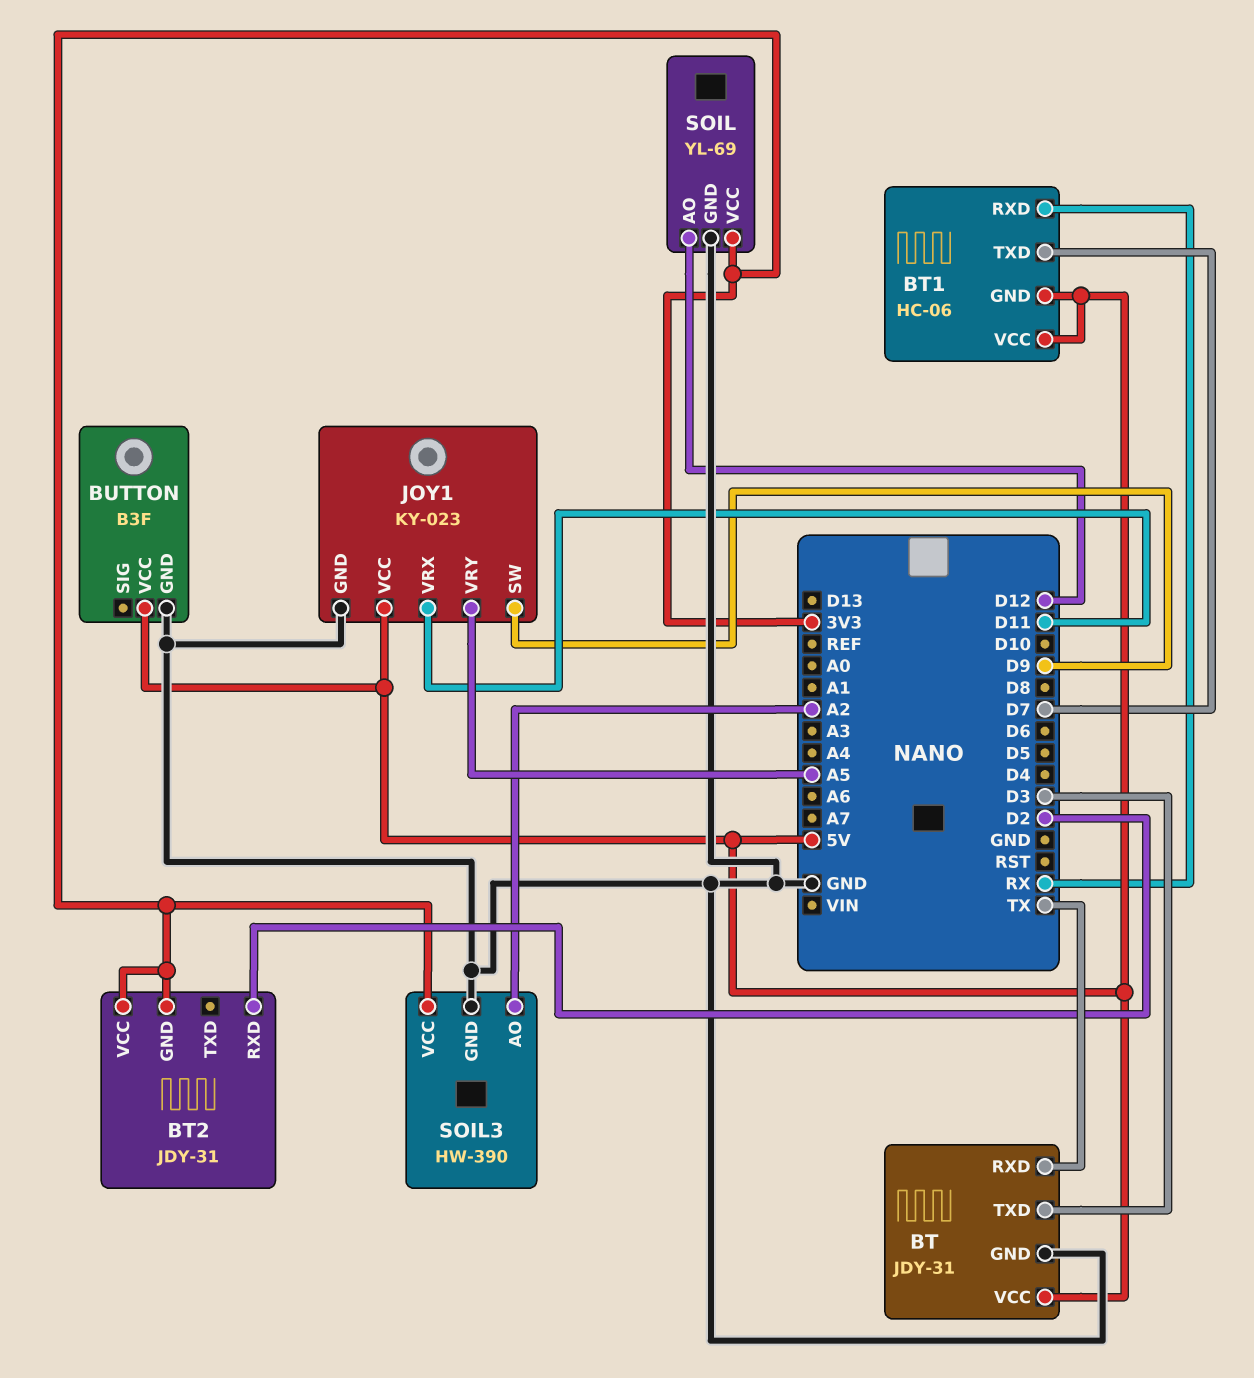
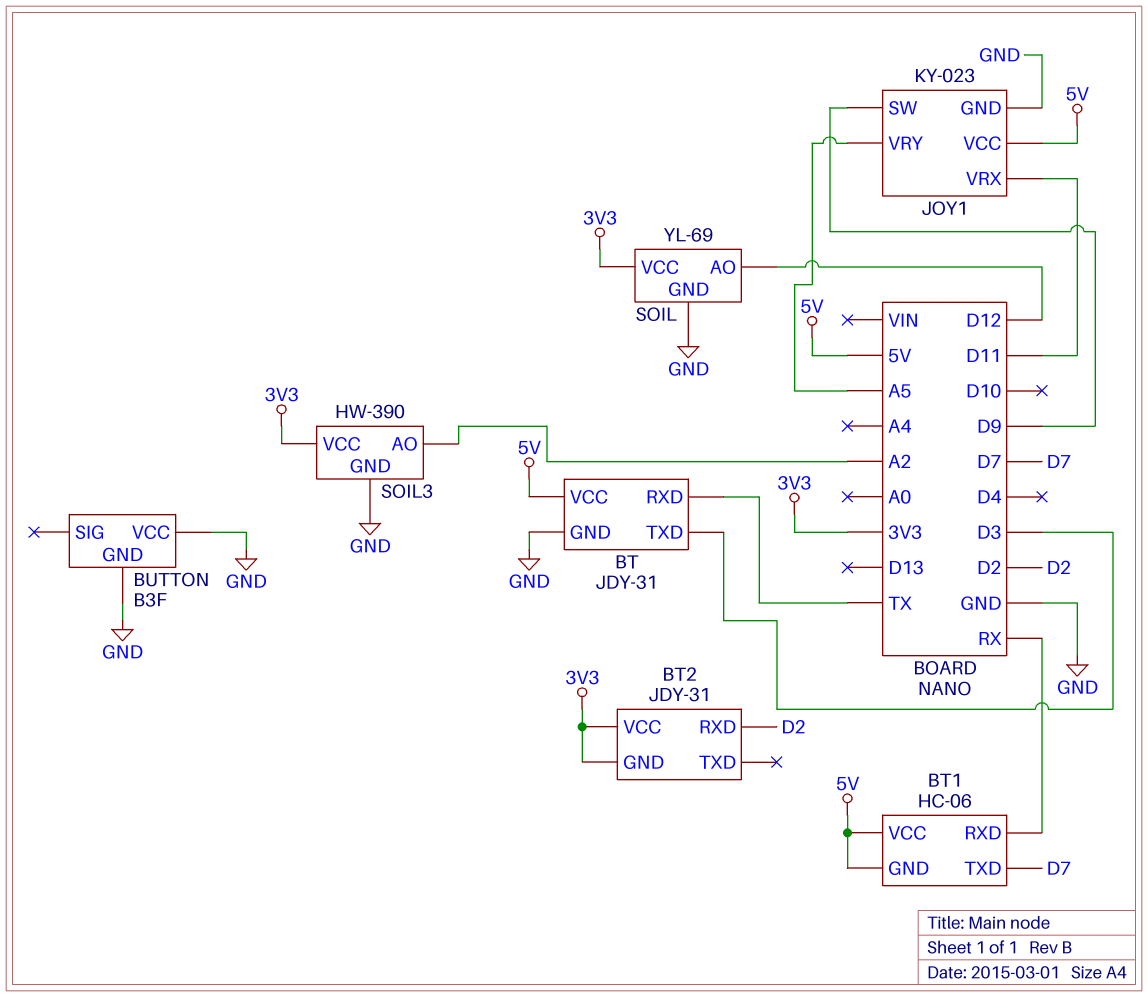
BUTTON pin VCC: 5V -> GND

